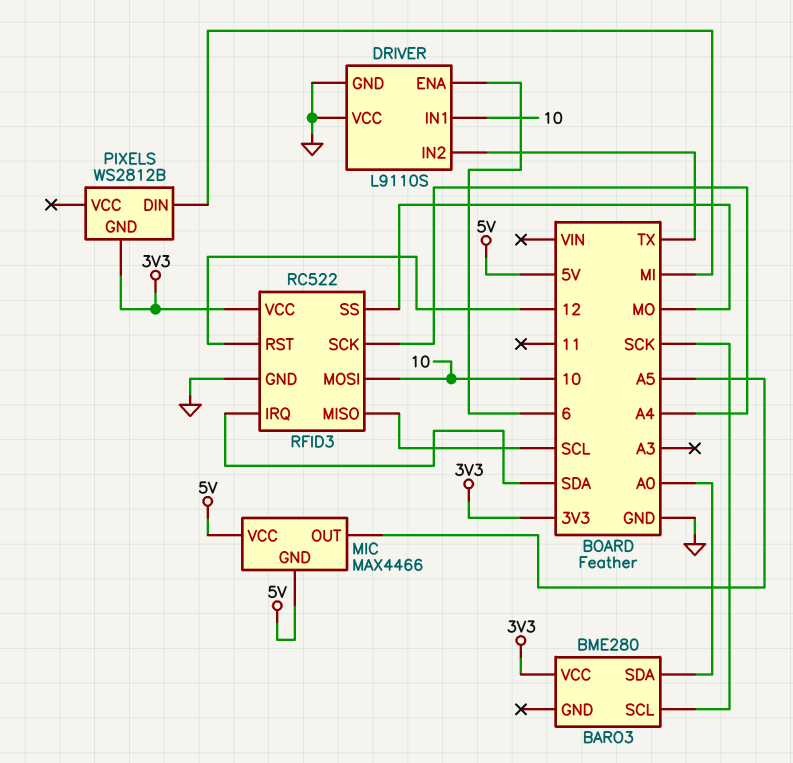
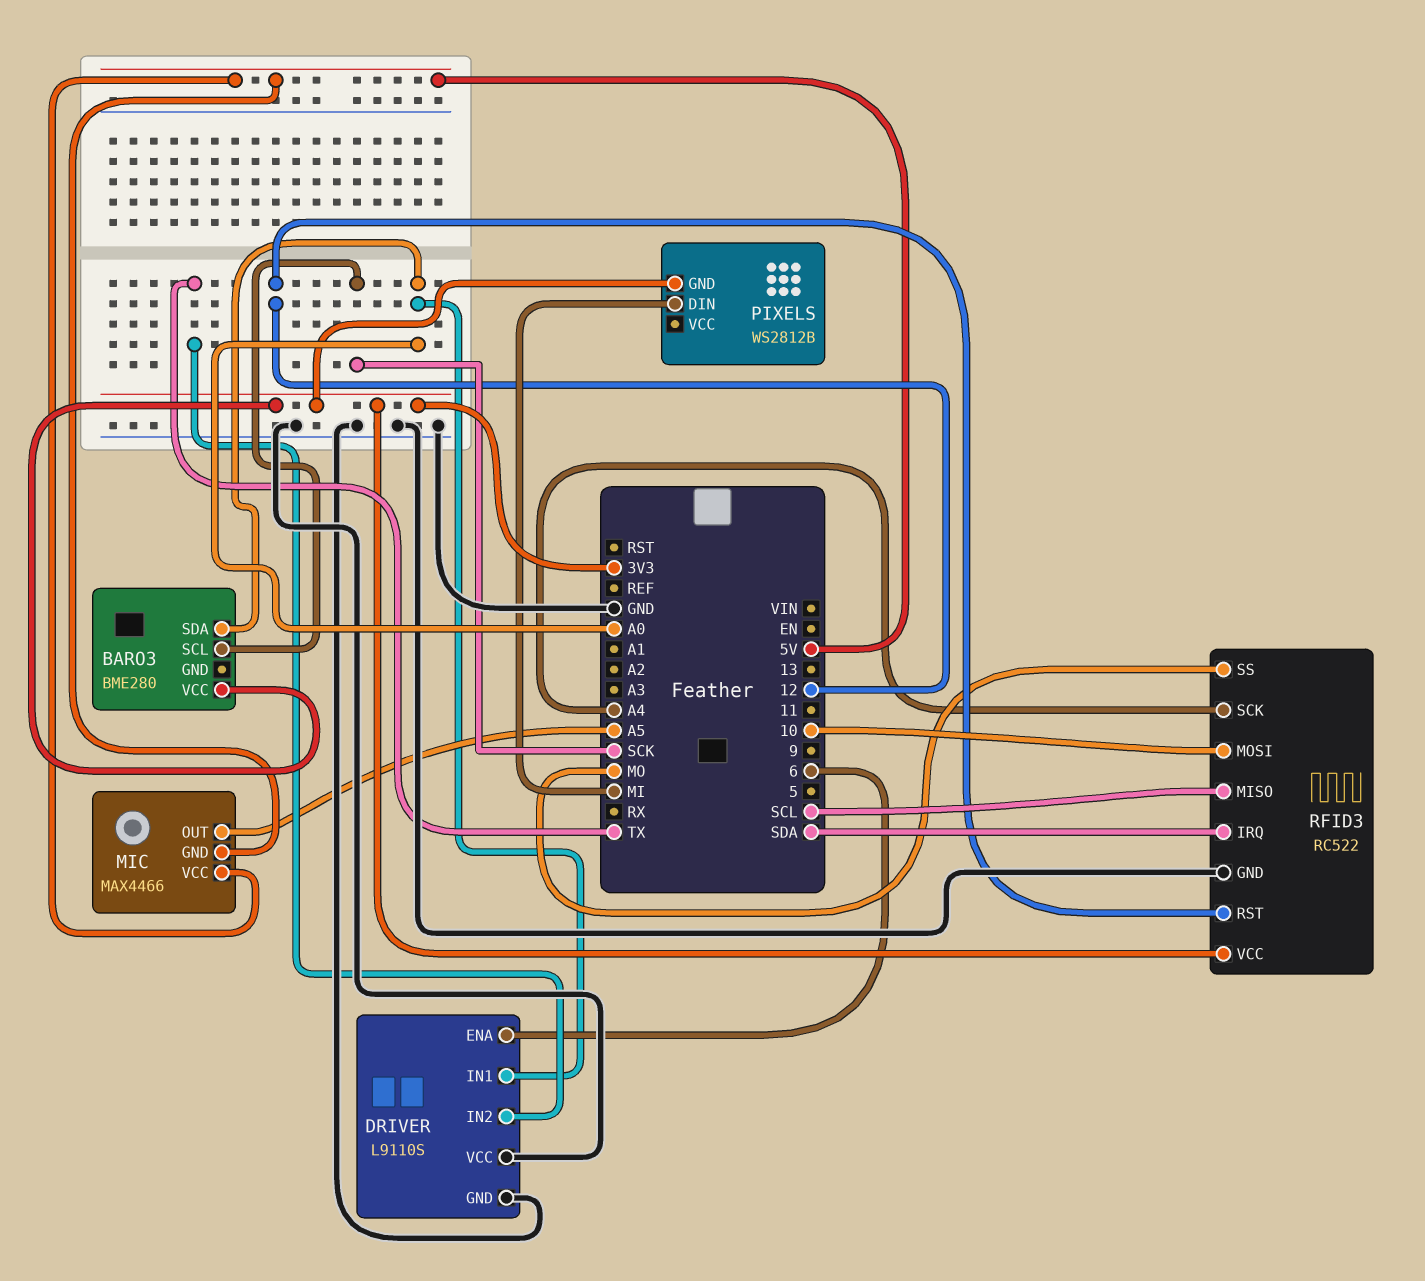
DRIVER pin IN1: 10 -> A0

